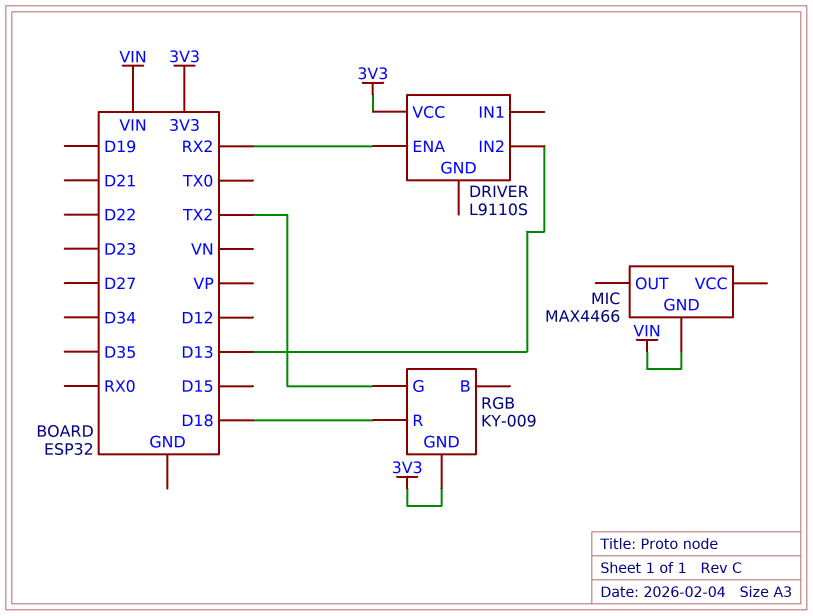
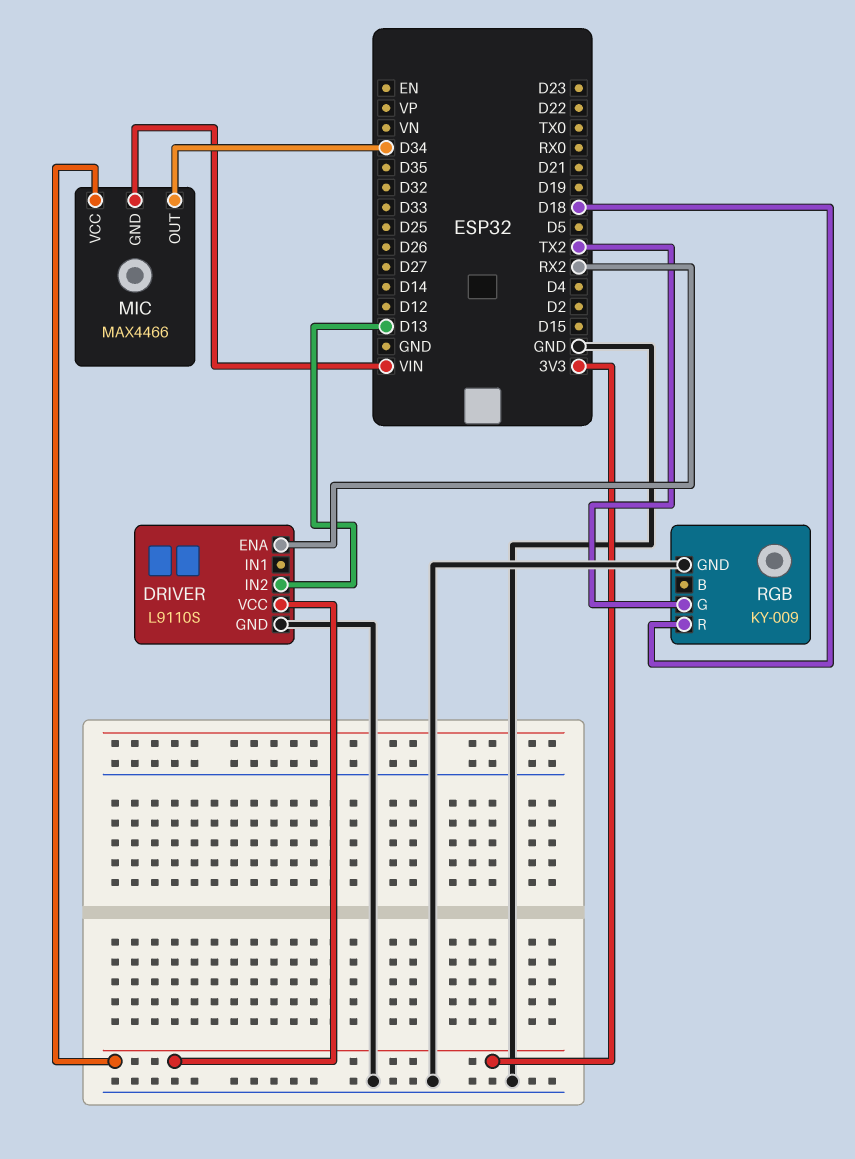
DRIVER pin GND: none -> GND
MIC pin OUT: none -> D34
MIC pin VCC: none -> 3V3
RGB pin GND: 3V3 -> GND

